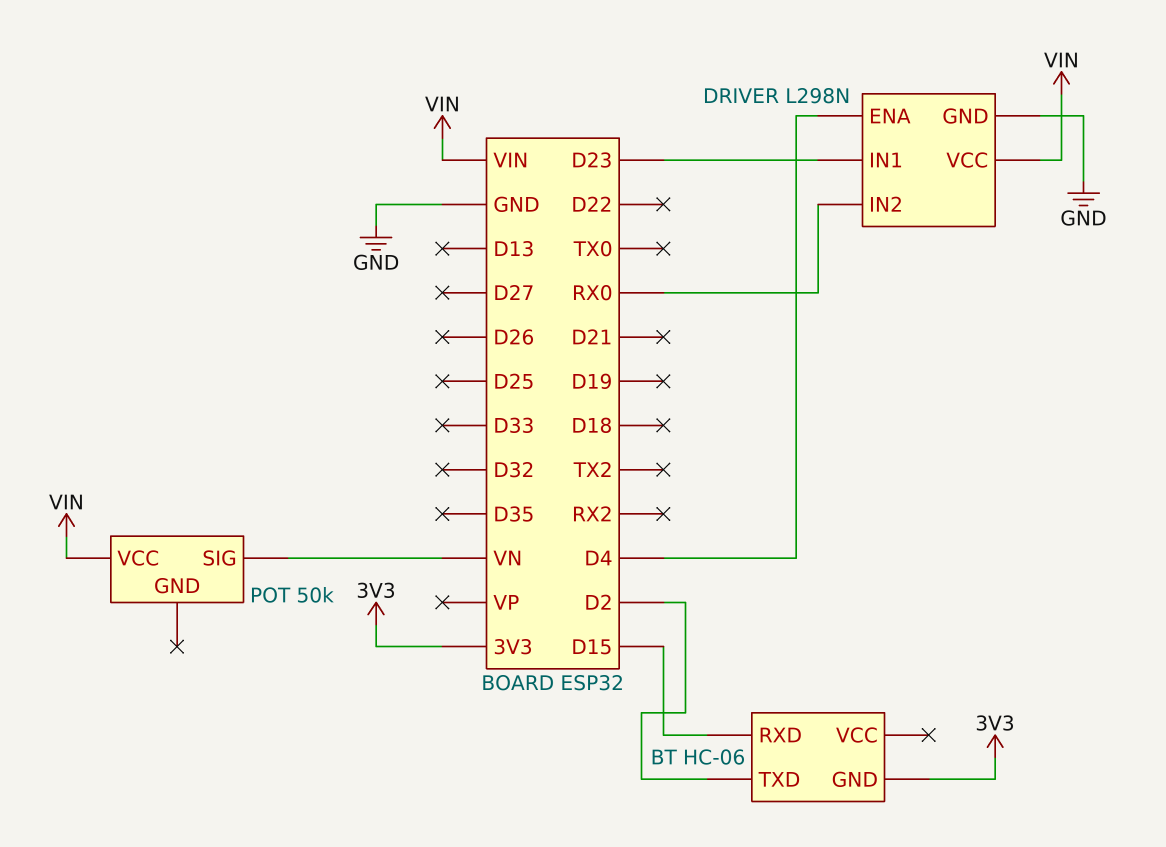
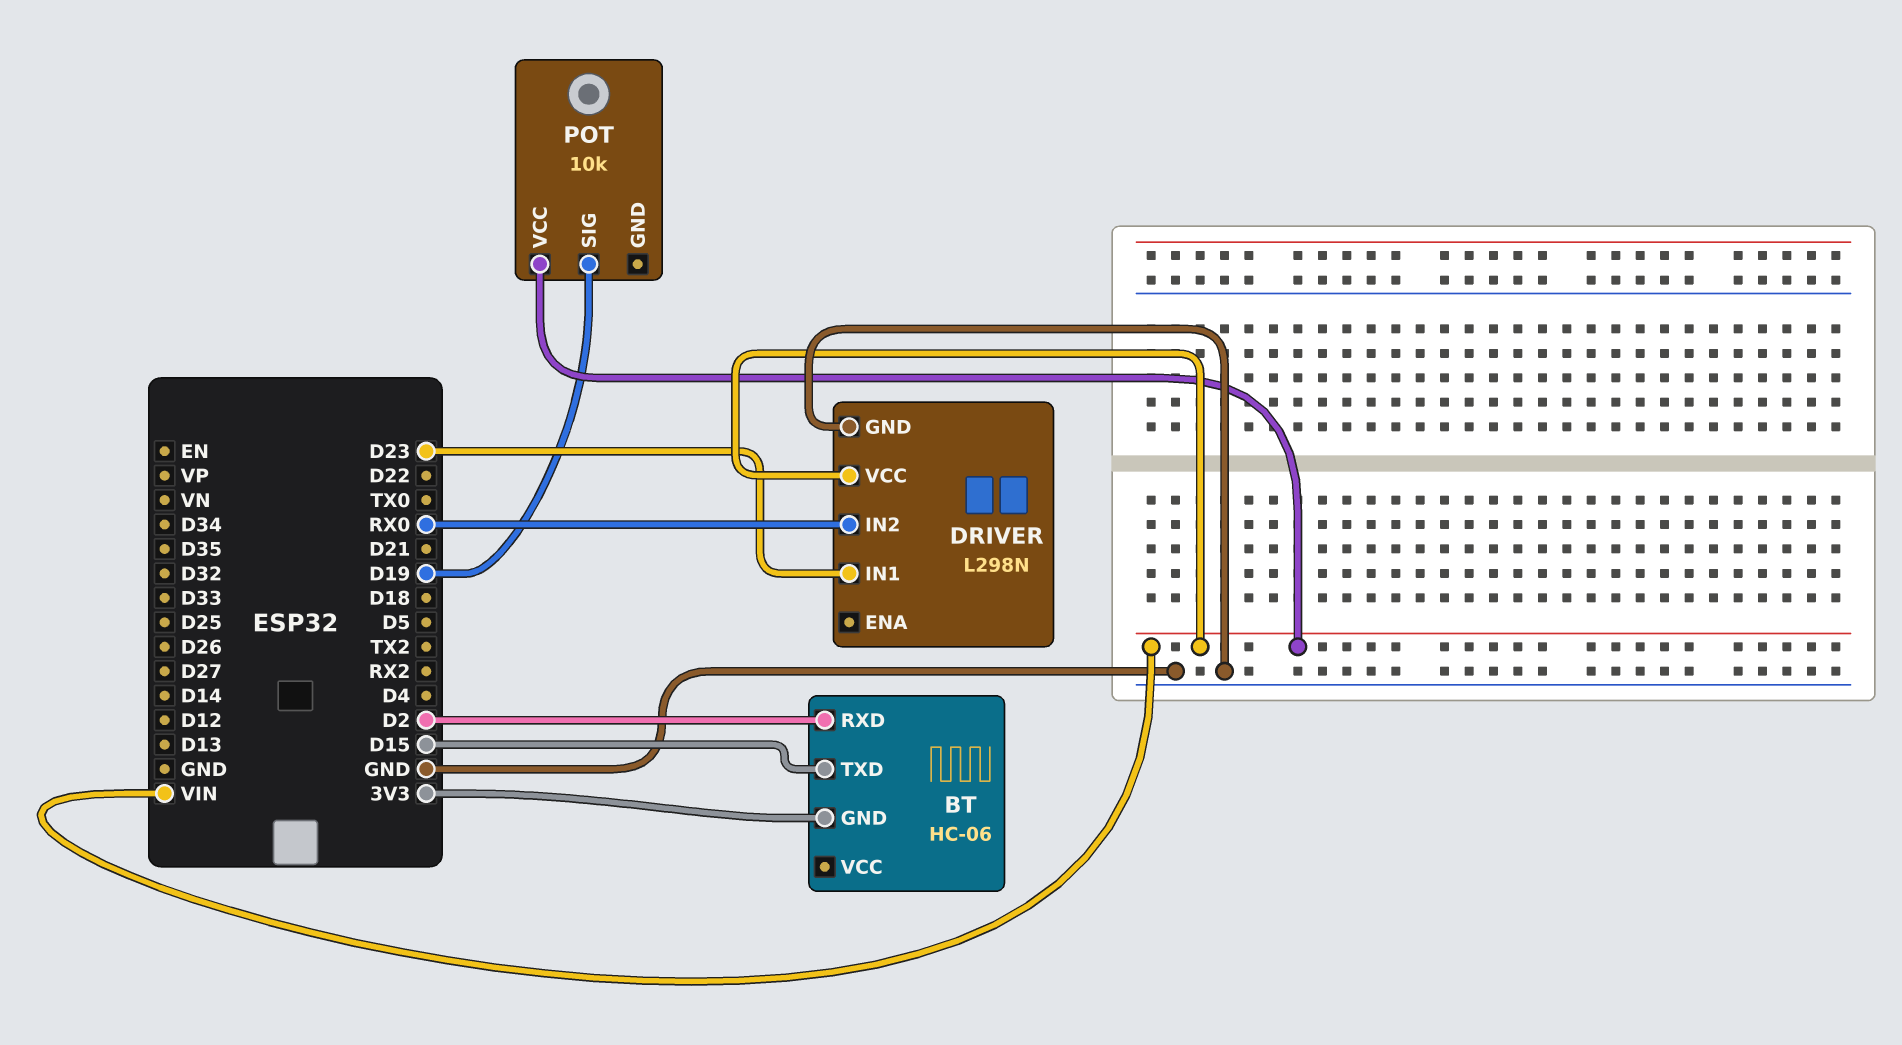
BT pin RXD: D15 -> D2
BT pin TXD: D2 -> D15
DRIVER pin ENA: D4 -> none
POT: 50k -> 10k
POT pin SIG: VN -> D19

